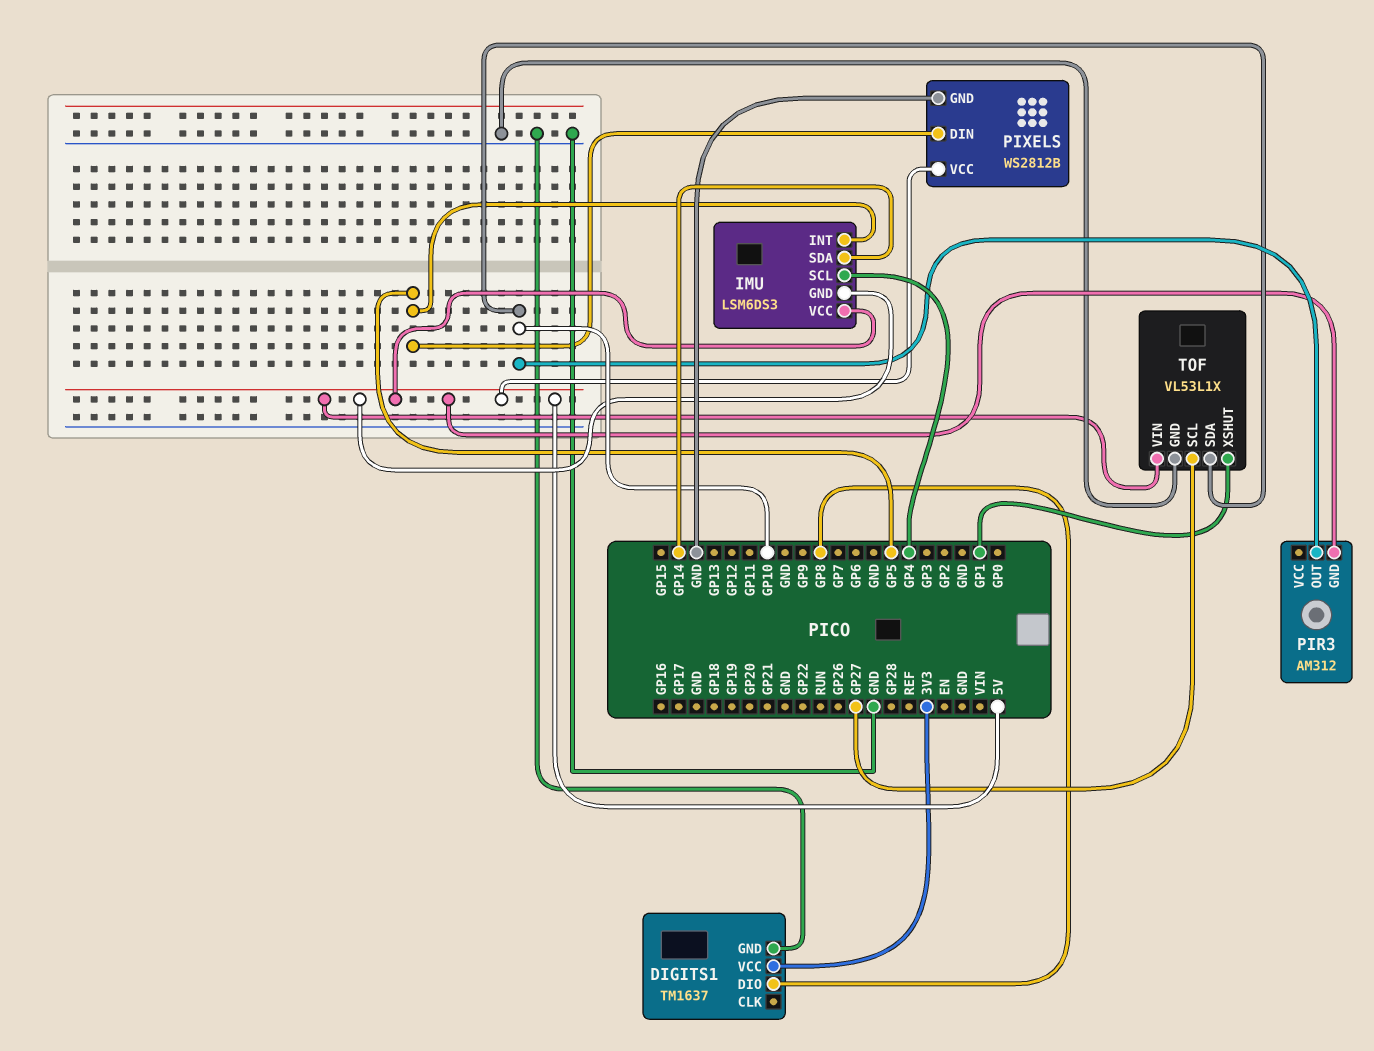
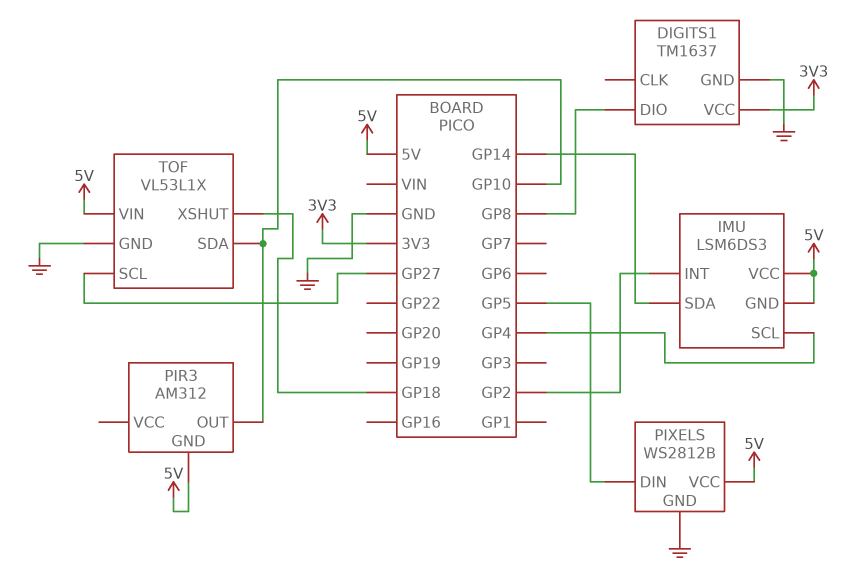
IMU pin INT: GP5 -> GP2
TOF pin XSHUT: GP1 -> GP18

